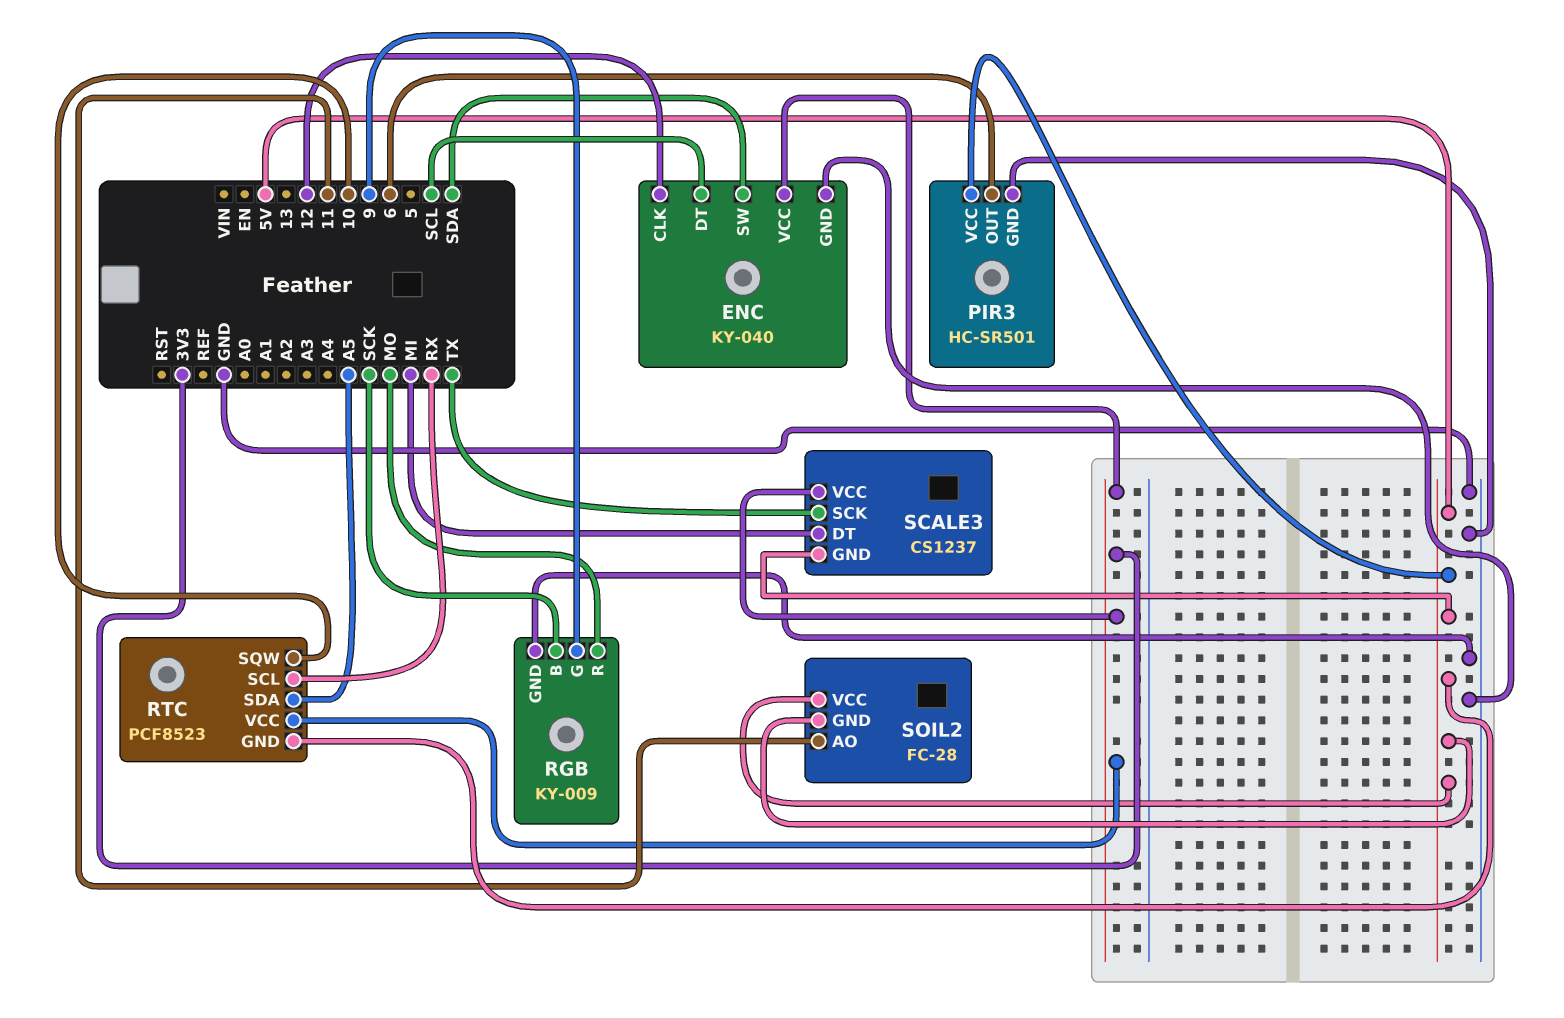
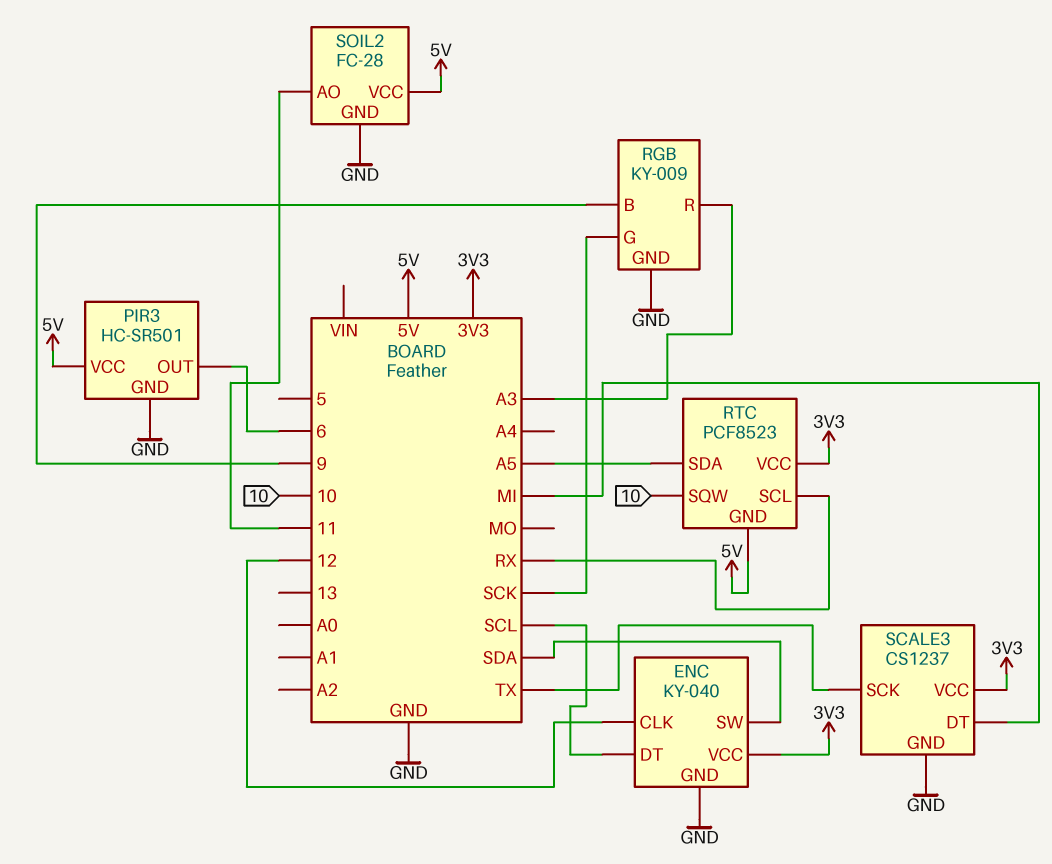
RGB pin B: SCK -> 9
RGB pin G: 9 -> SCK
RGB pin R: MO -> A3
SCALE3 pin GND: 5V -> GND
SOIL2 pin GND: 5V -> GND

